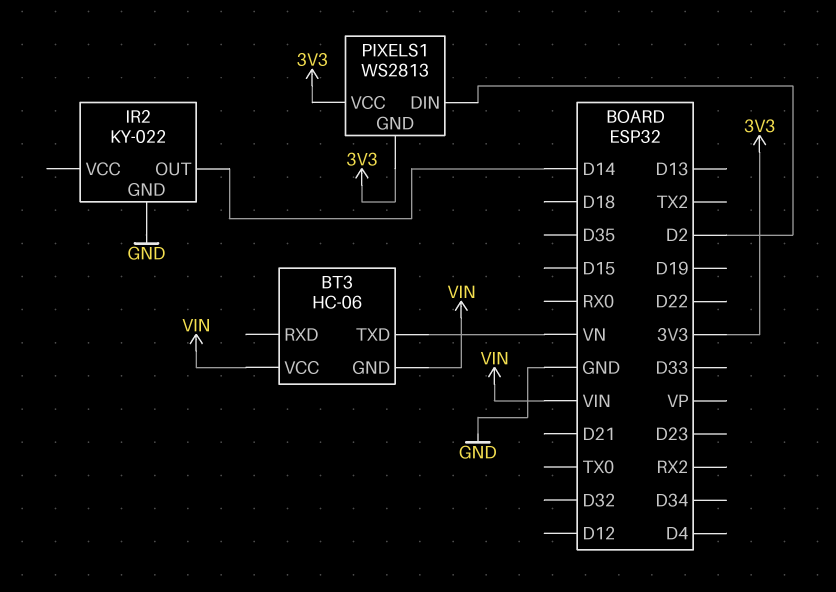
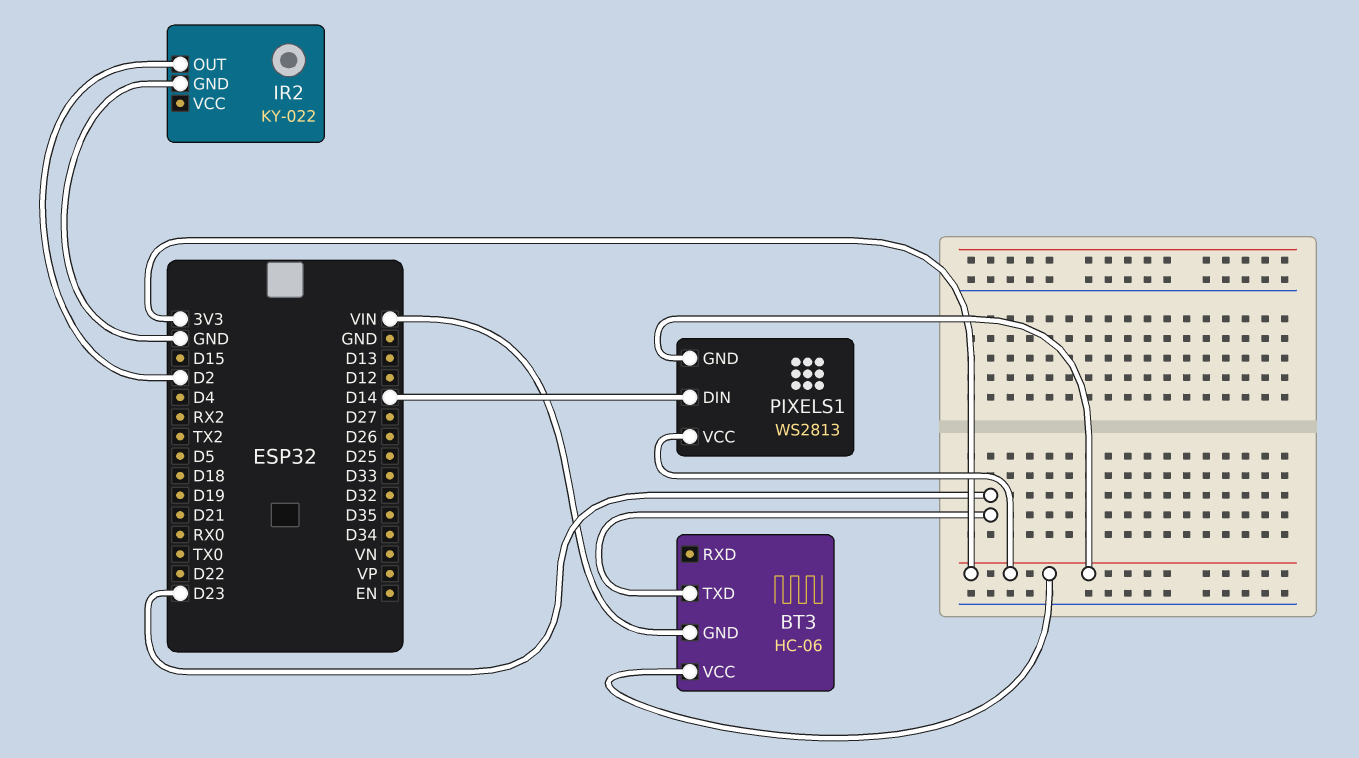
BT3 pin TXD: VN -> D23
BT3 pin VCC: VIN -> 3V3
IR2 pin OUT: D14 -> D2
PIXELS1 pin DIN: D2 -> D14

